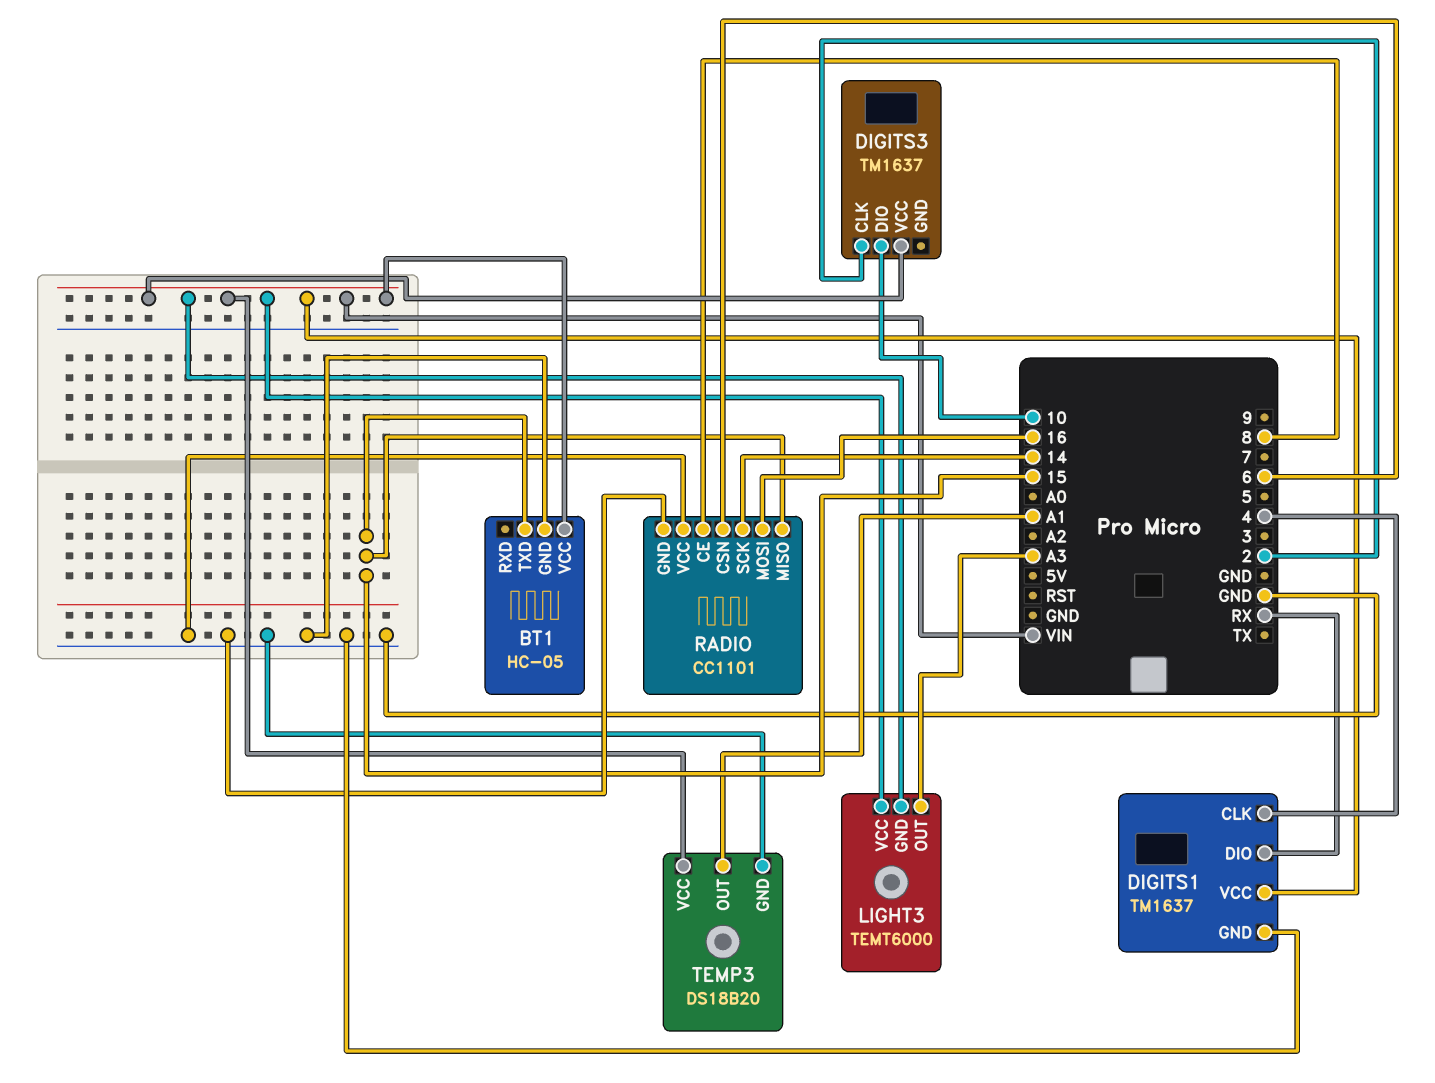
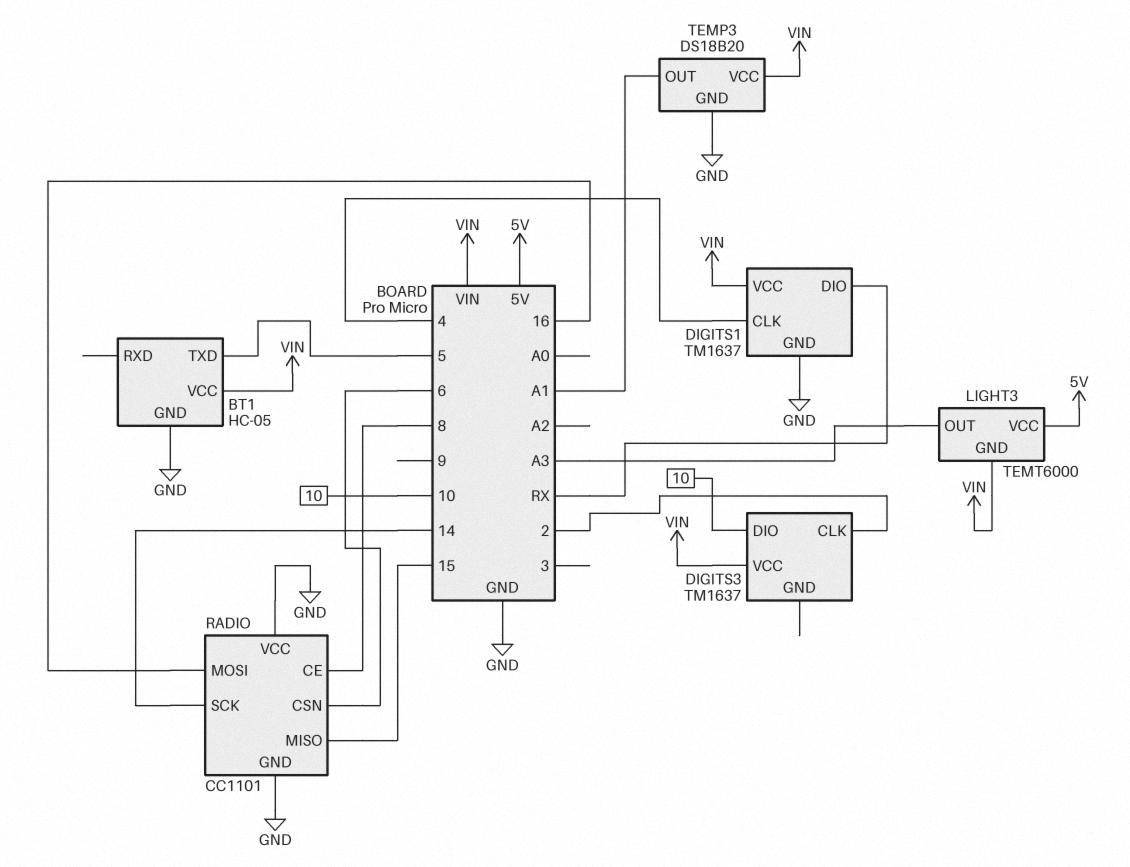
BT1 pin TXD: 15 -> 5
LIGHT3 pin VCC: VIN -> 5V

